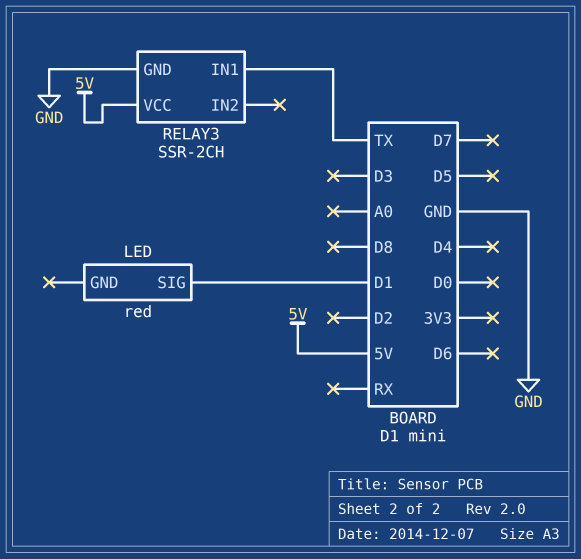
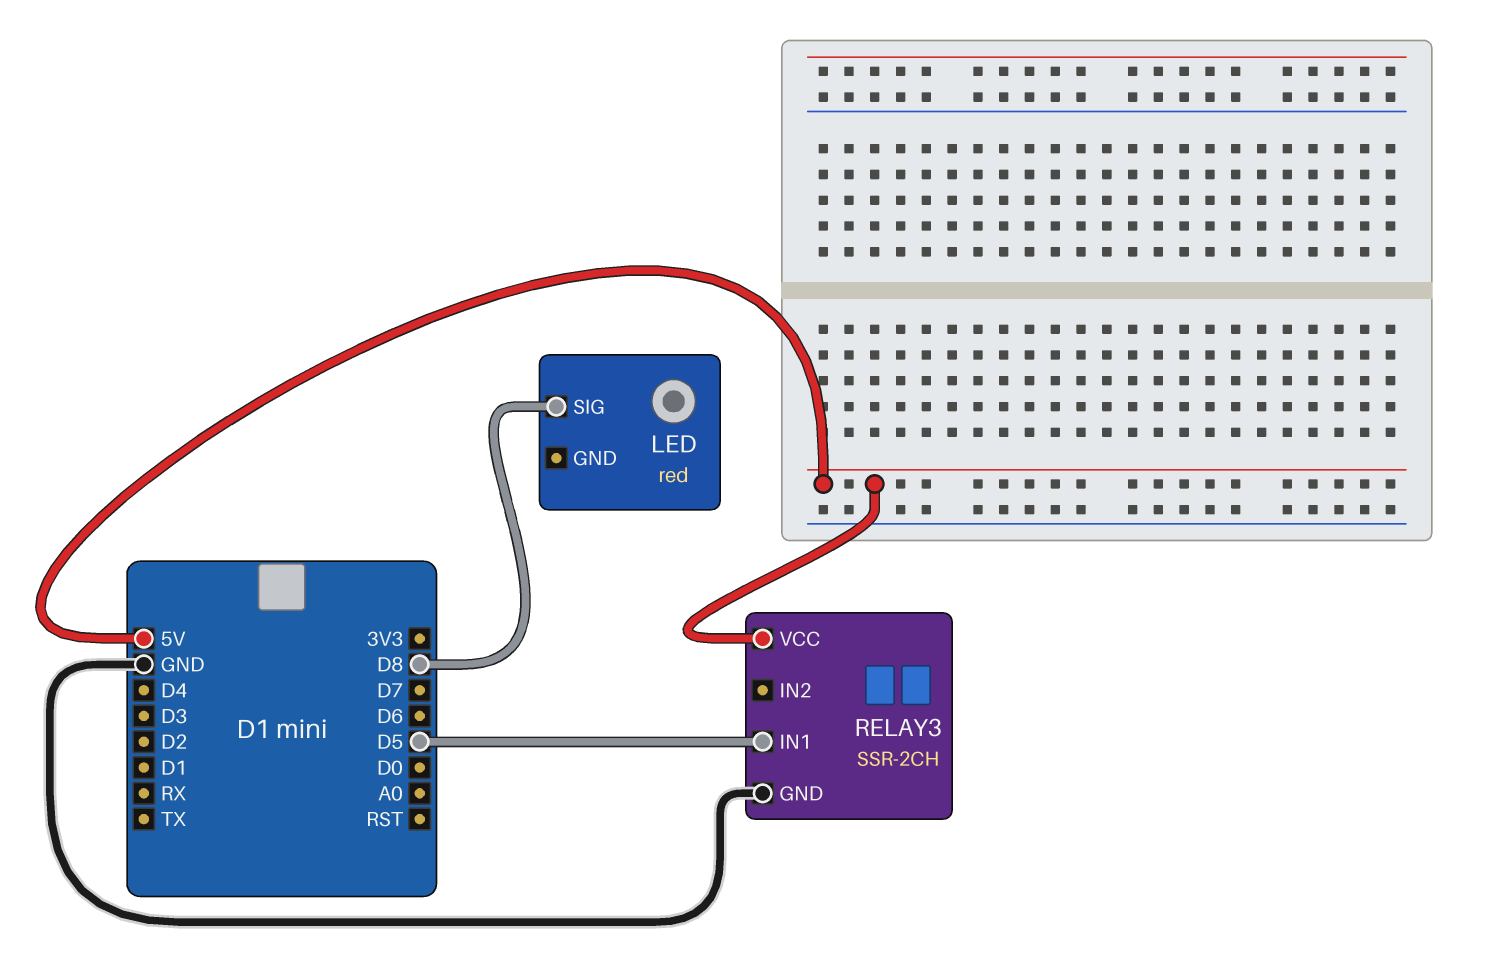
LED pin SIG: D1 -> D8
RELAY3 pin IN1: TX -> D5

